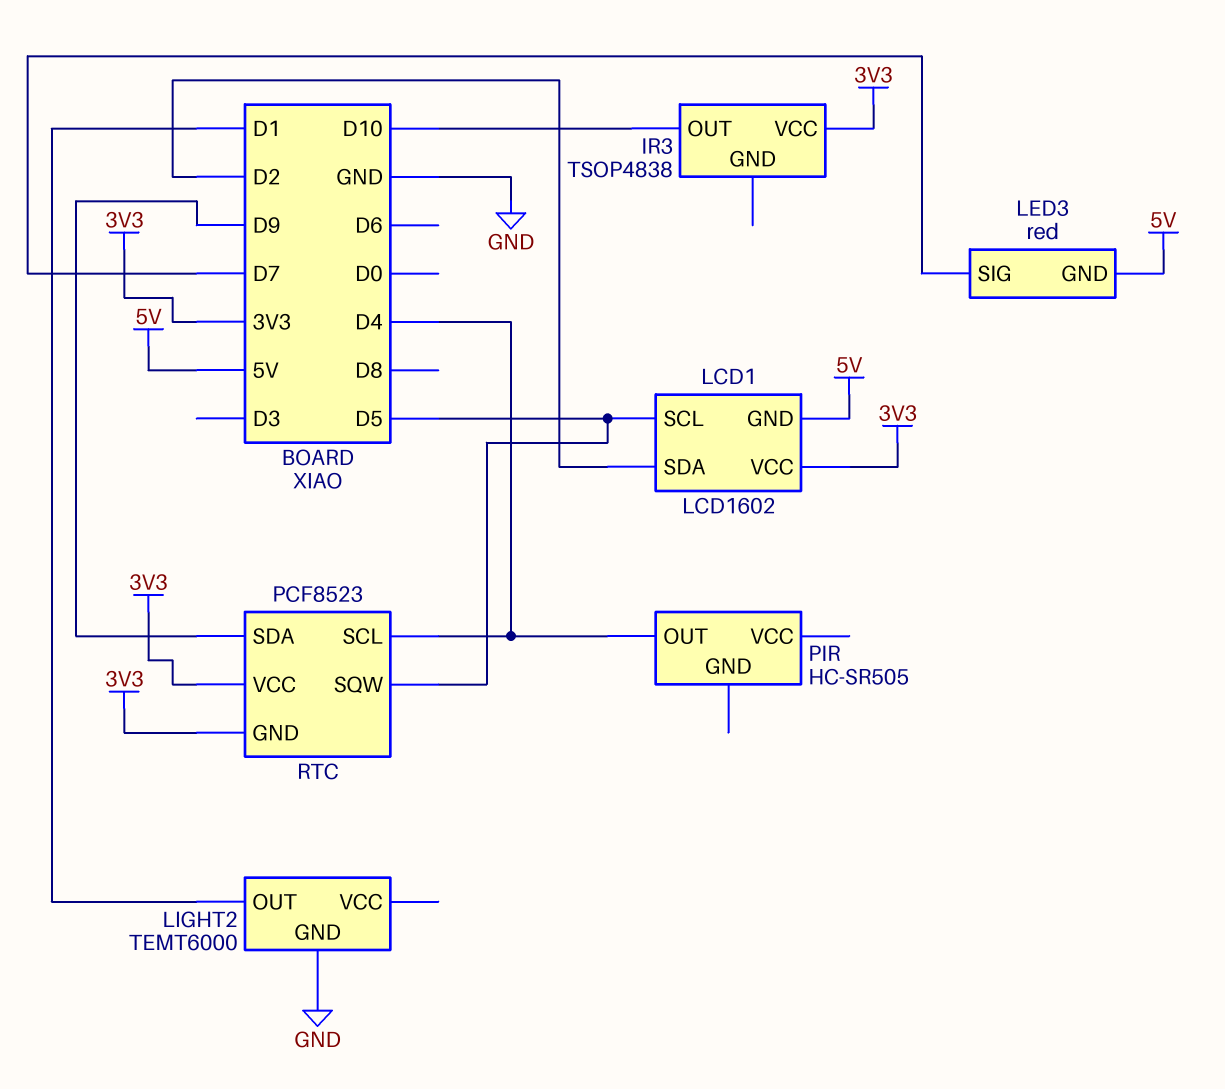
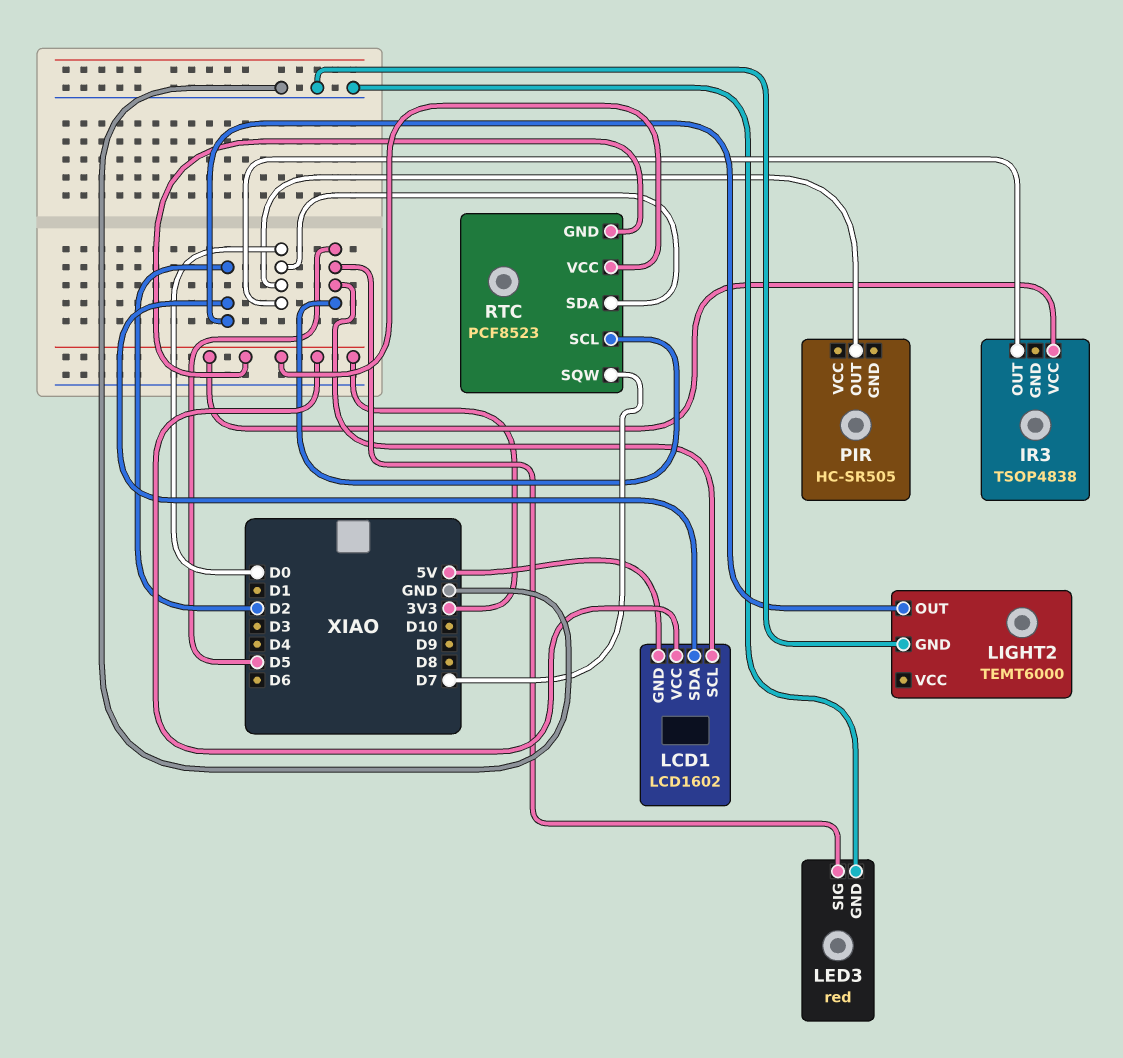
IR3 pin OUT: D10 -> D0
LED3 pin GND: 5V -> GND
LED3 pin SIG: D7 -> D5
LIGHT2 pin OUT: D1 -> D2
PIR pin OUT: D4 -> D0
RTC pin SCL: D4 -> D5
RTC pin SDA: D9 -> D0
RTC pin SQW: D5 -> D7

